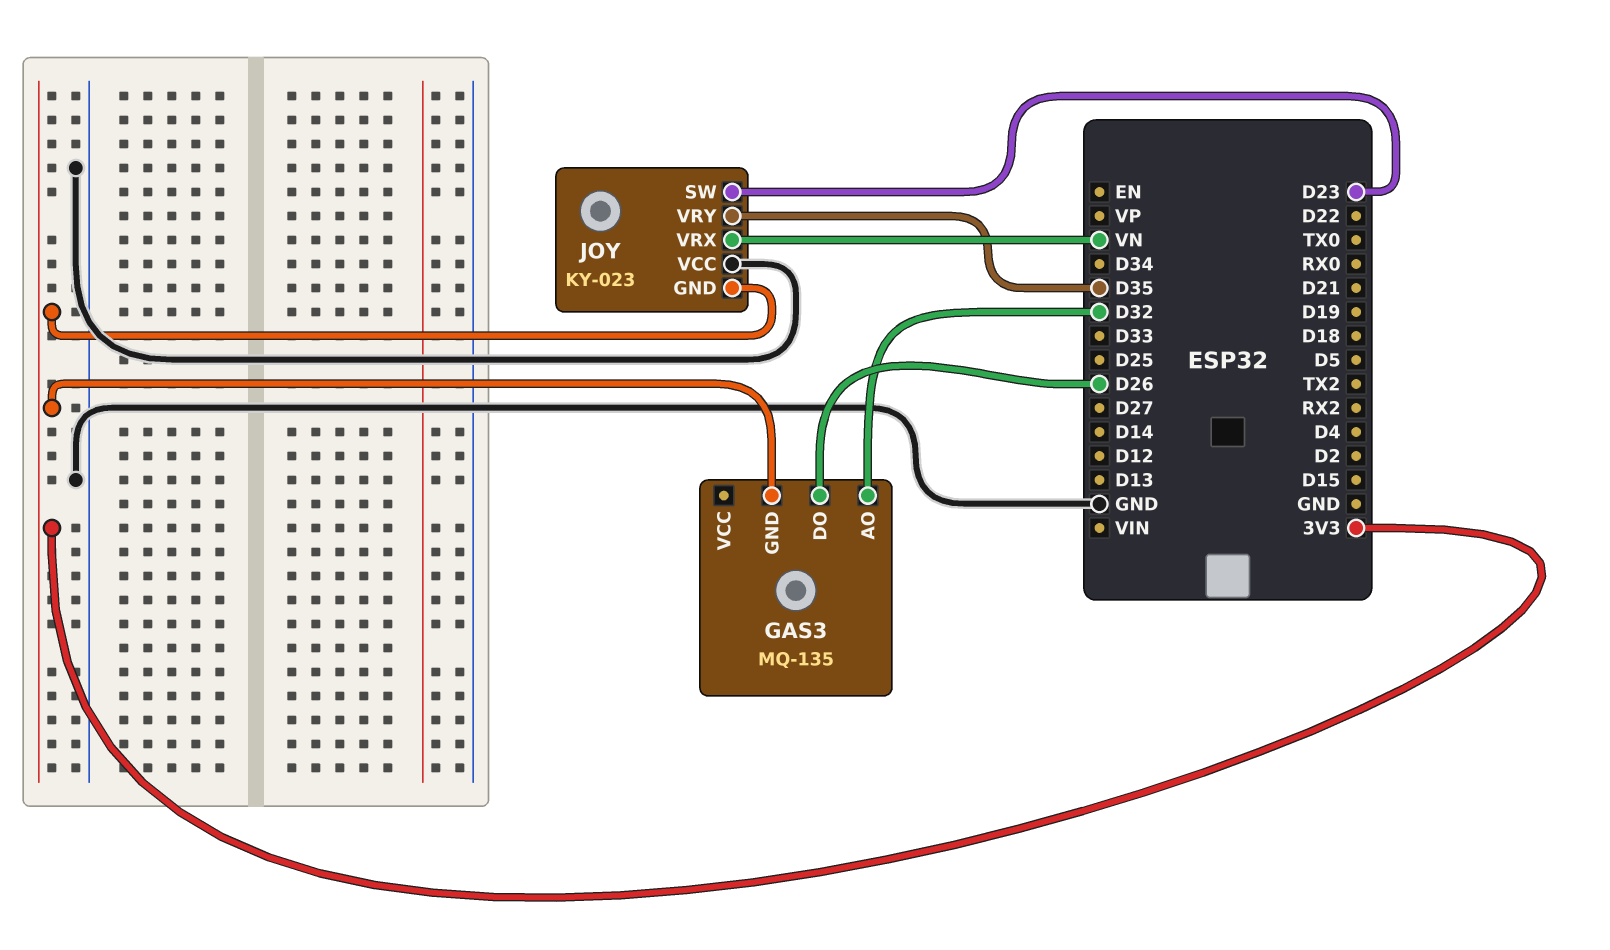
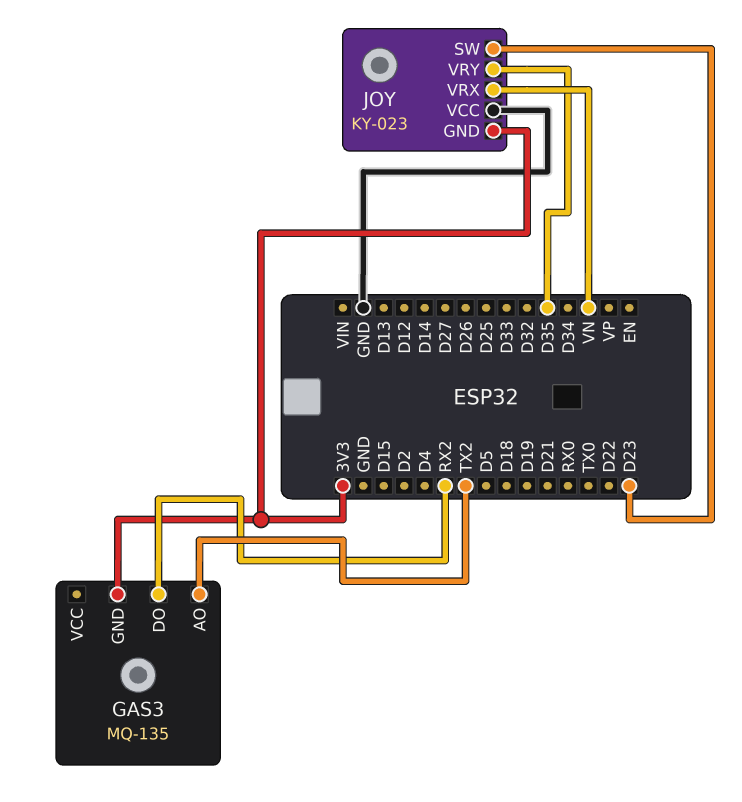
GAS3 pin AO: D32 -> TX2
GAS3 pin DO: D26 -> RX2

